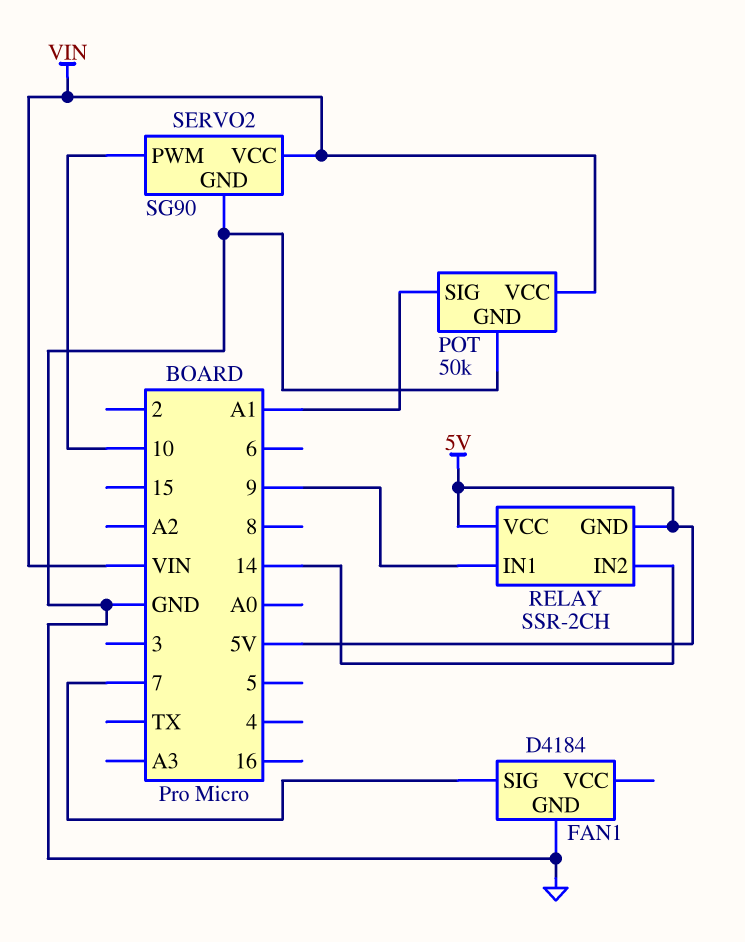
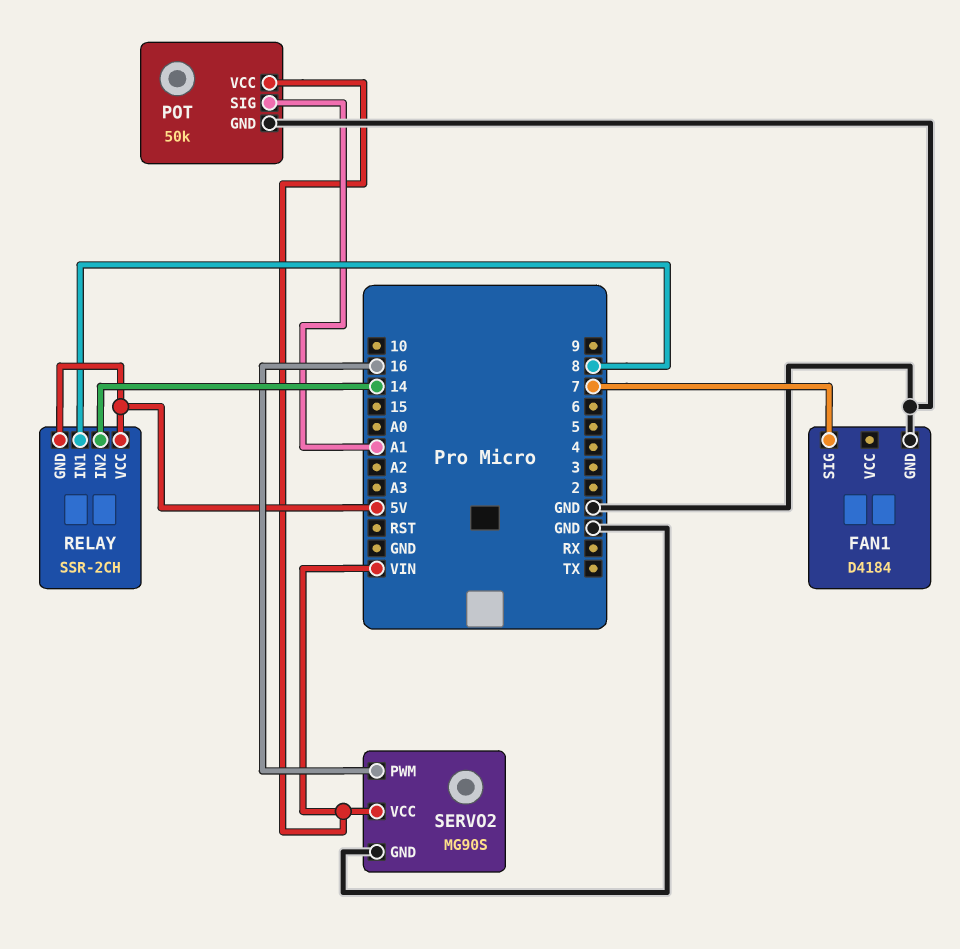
RELAY pin IN1: 9 -> 8
SERVO2: SG90 -> MG90S
SERVO2 pin PWM: 10 -> 16

